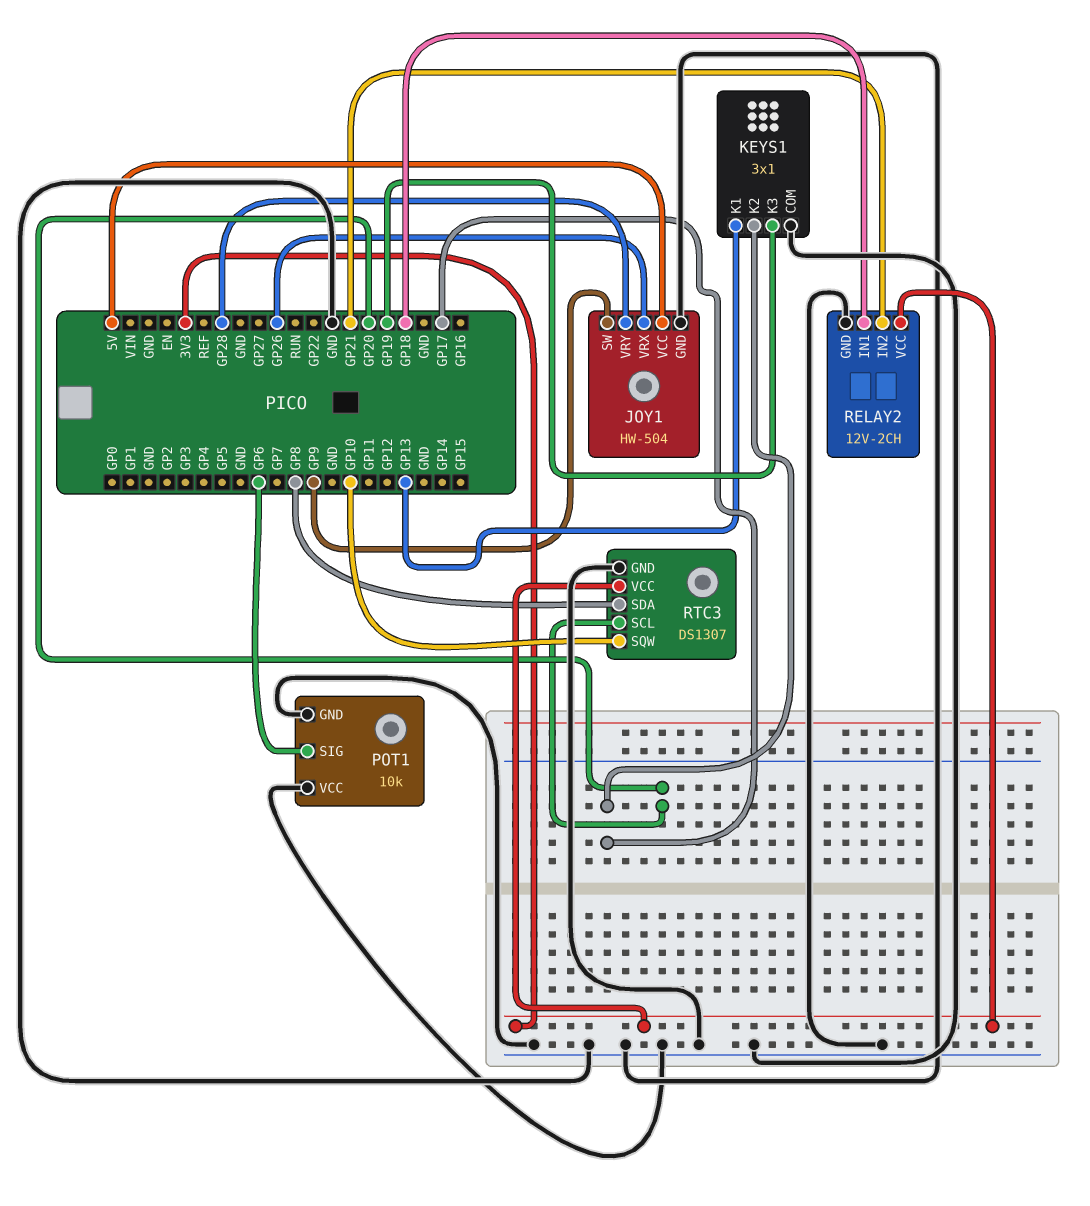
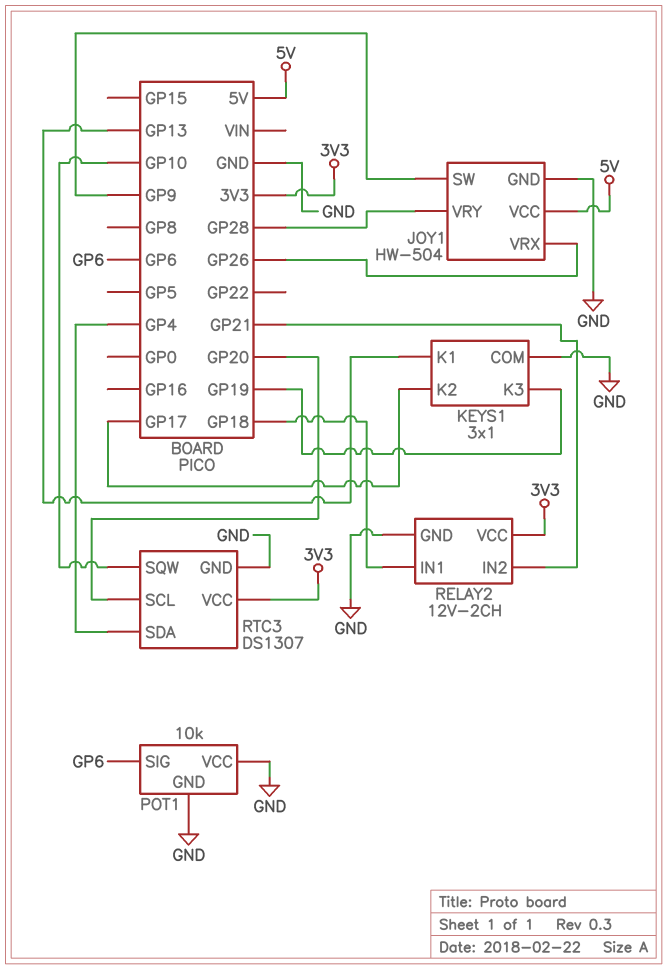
RTC3 pin SDA: GP8 -> GP4

